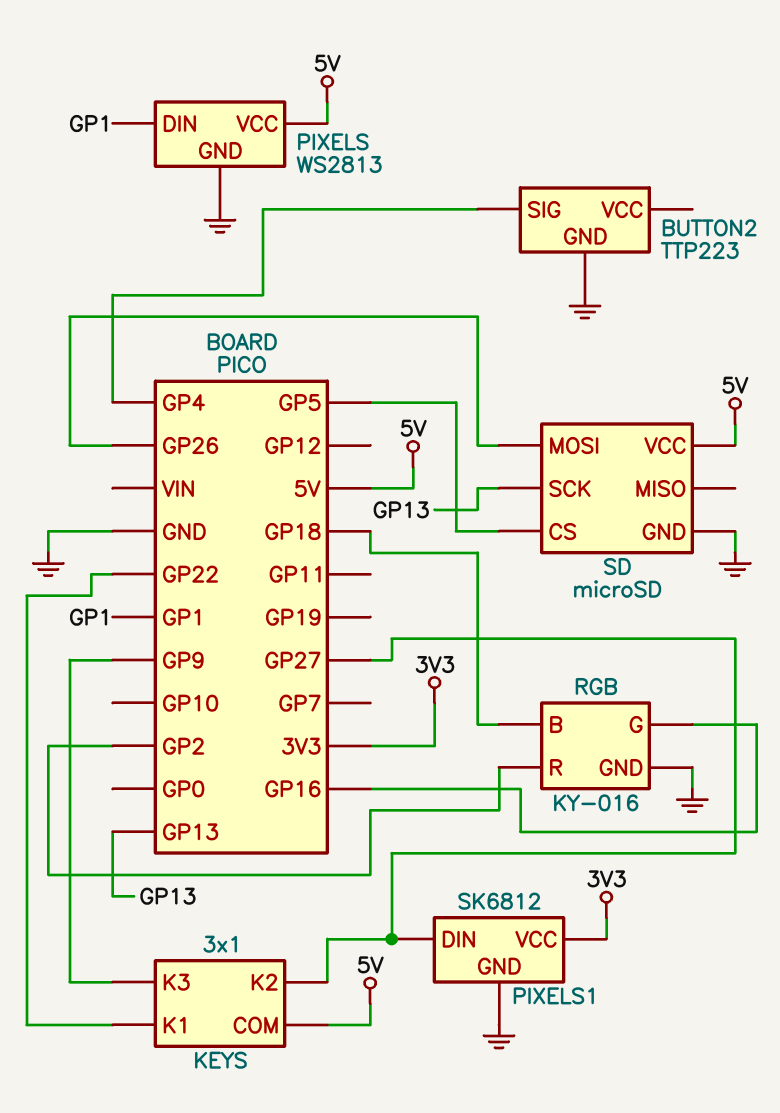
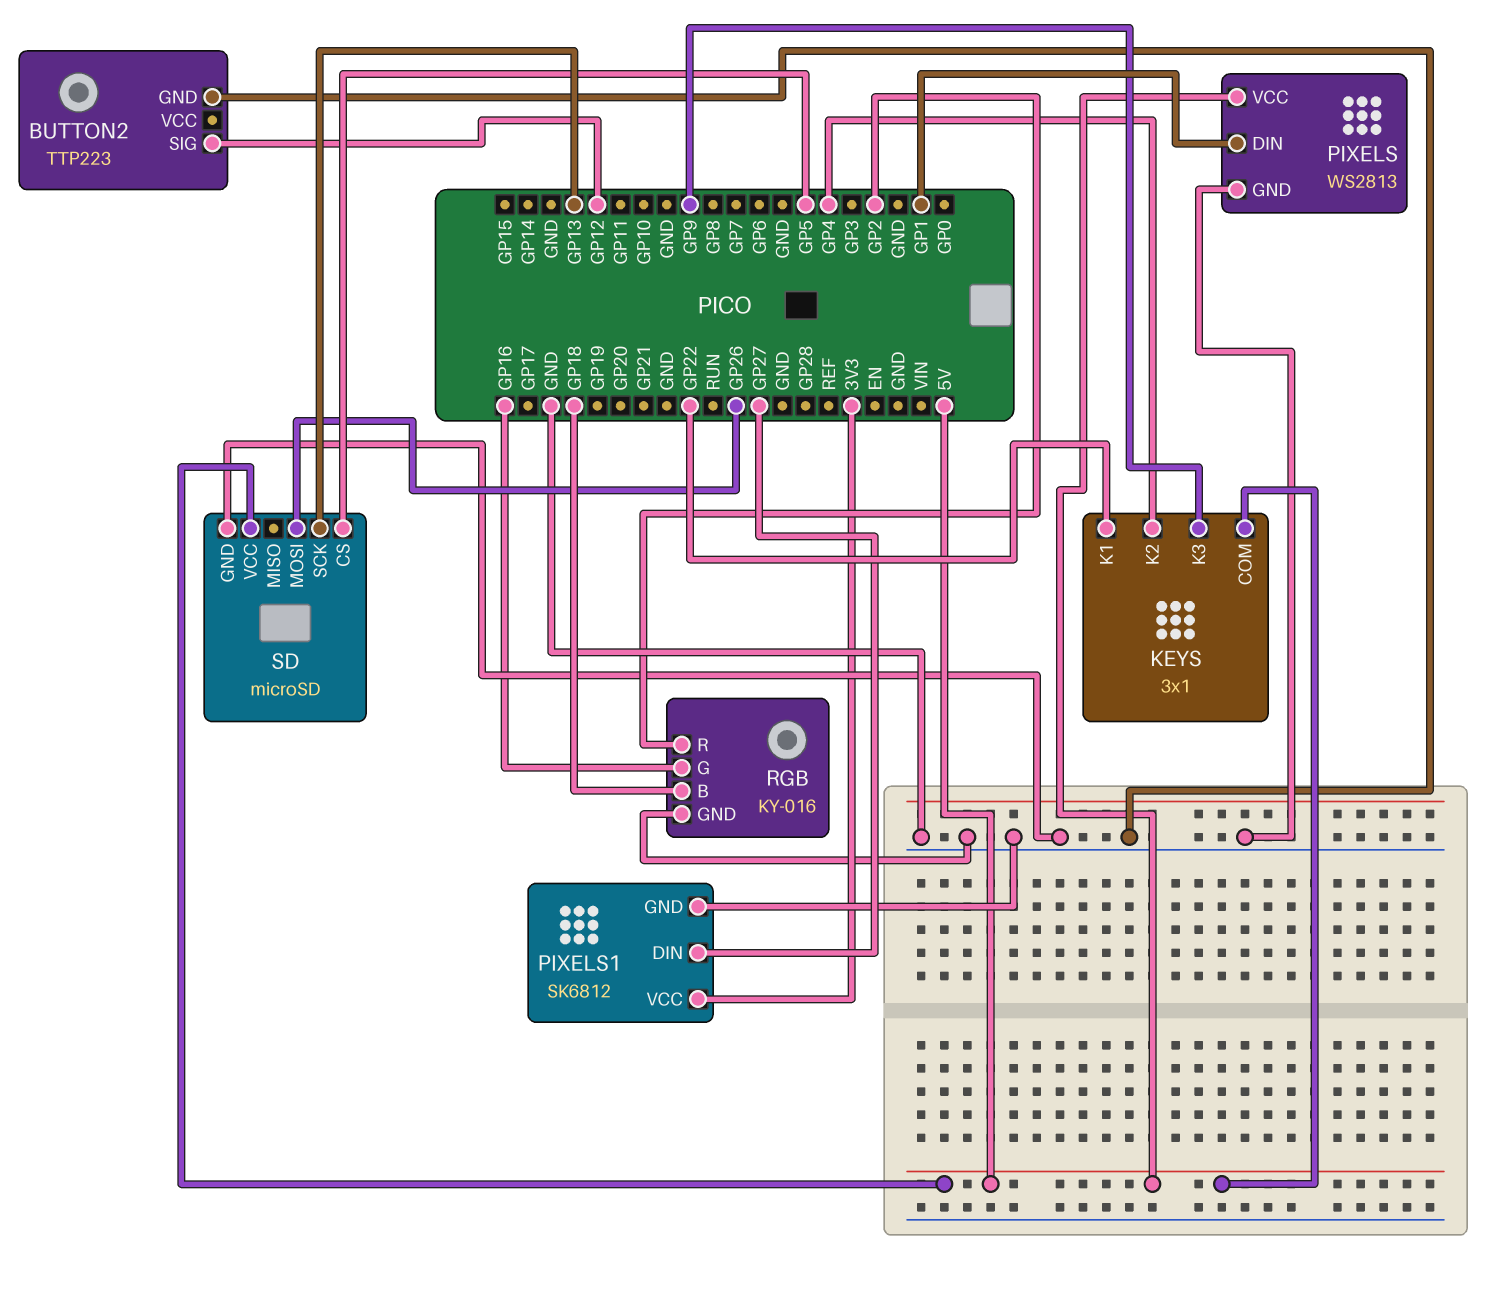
BUTTON2 pin SIG: GP4 -> GP12
KEYS pin K2: GP27 -> GP4

